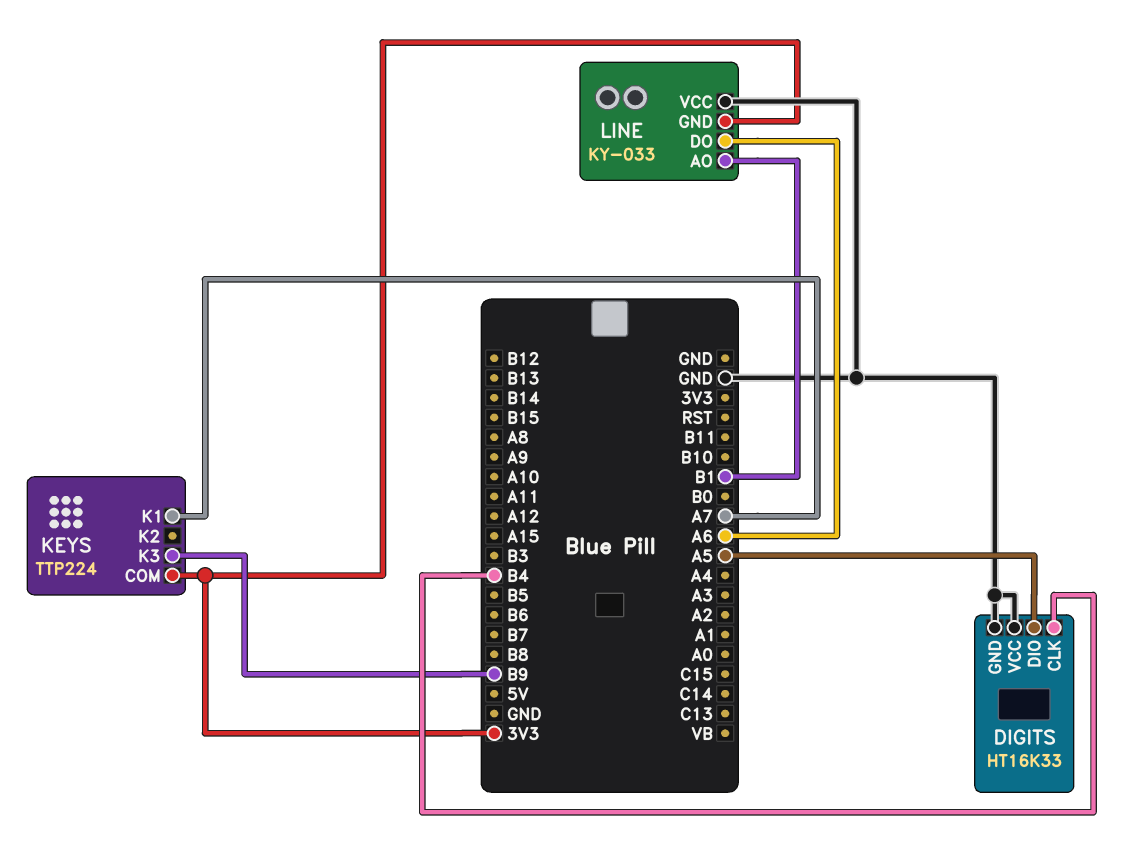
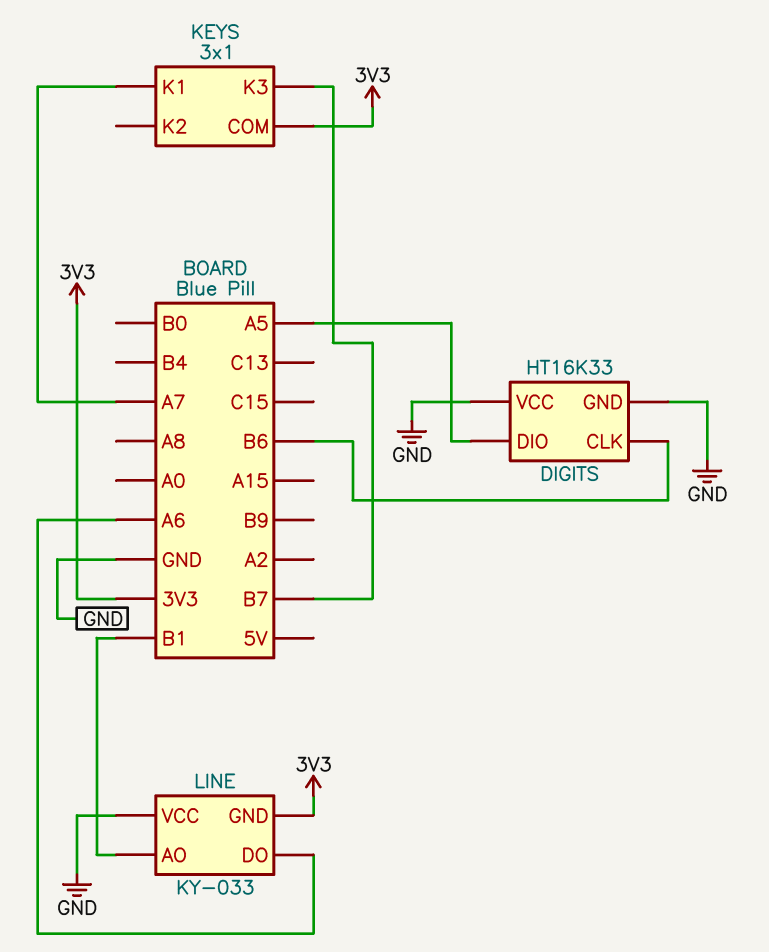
DIGITS pin CLK: B4 -> B6
KEYS: TTP224 -> 3x1
KEYS pin K3: B9 -> B7

